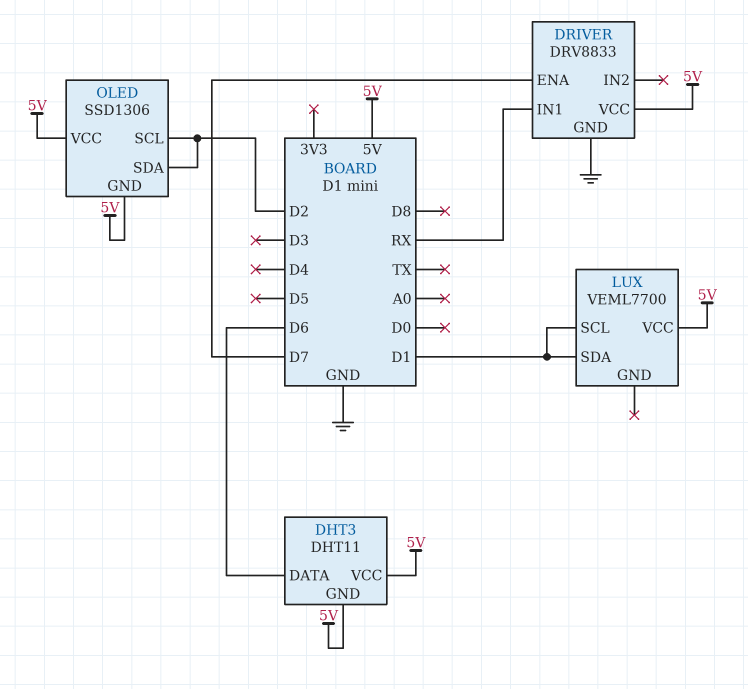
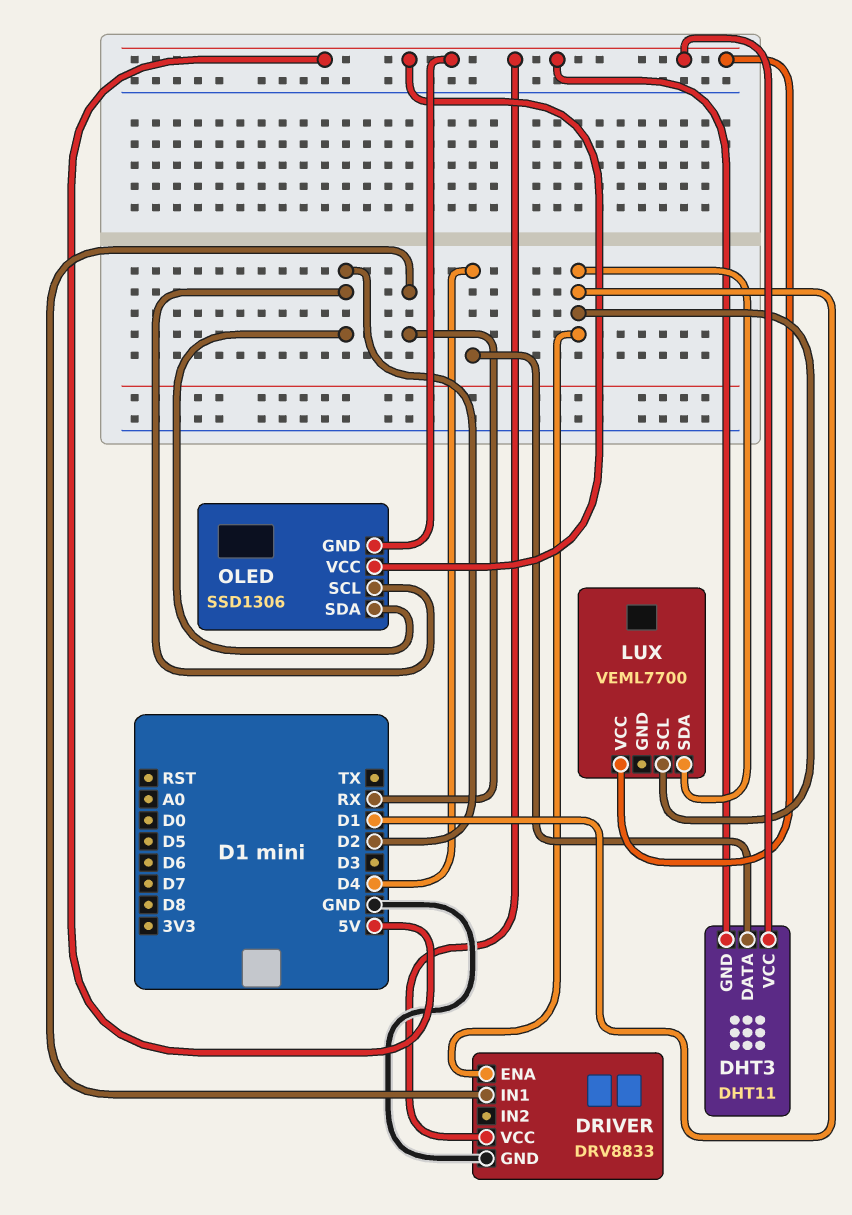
DHT3 pin DATA: D6 -> D4
DRIVER pin ENA: D7 -> D1

